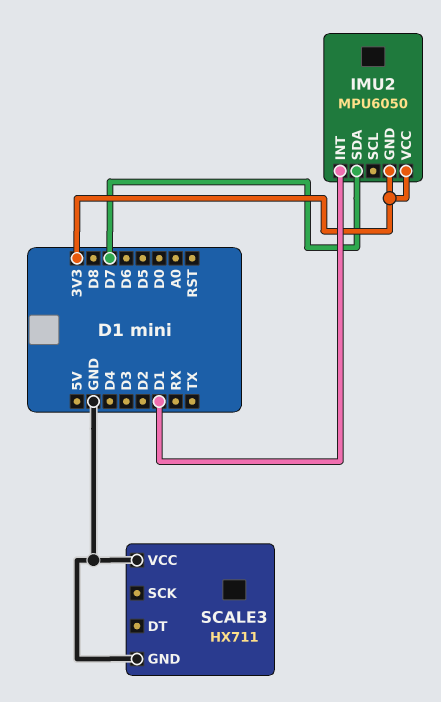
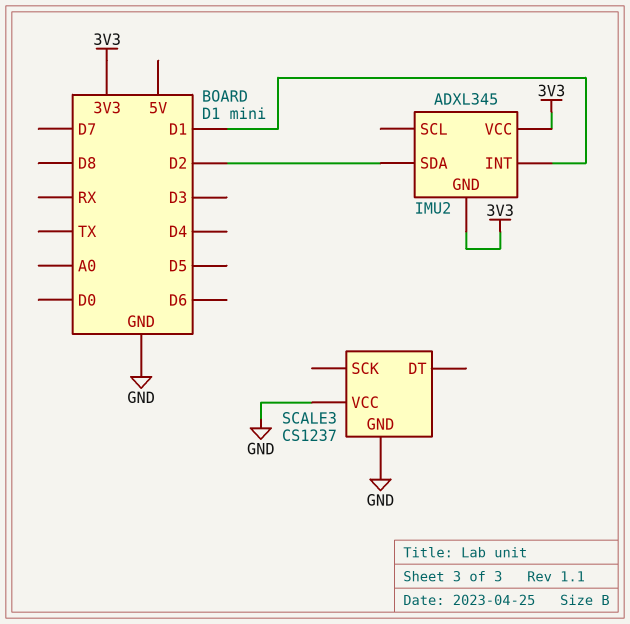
IMU2: MPU6050 -> ADXL345
IMU2 pin SDA: D7 -> D2
SCALE3: HX711 -> CS1237

